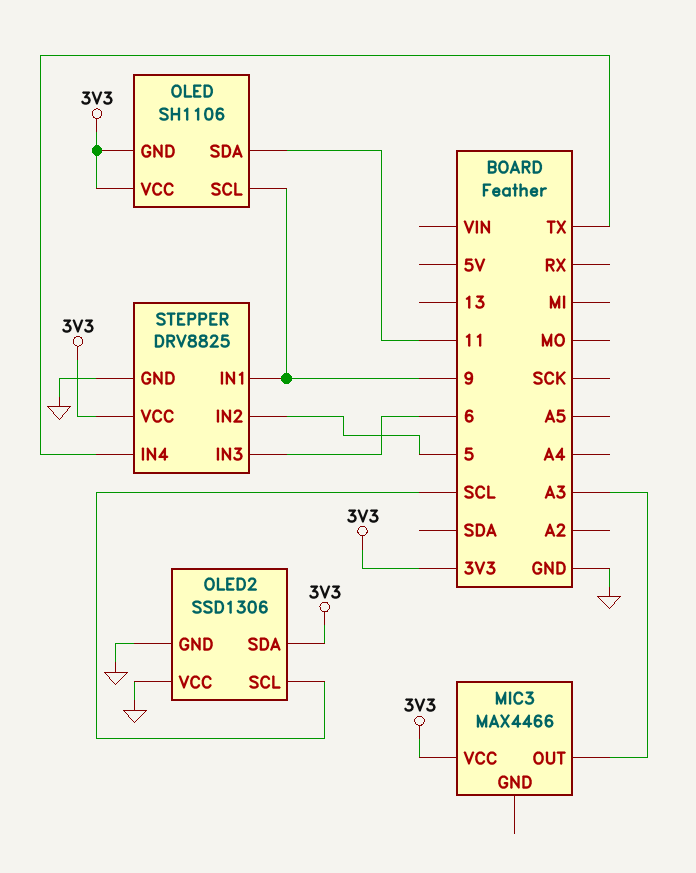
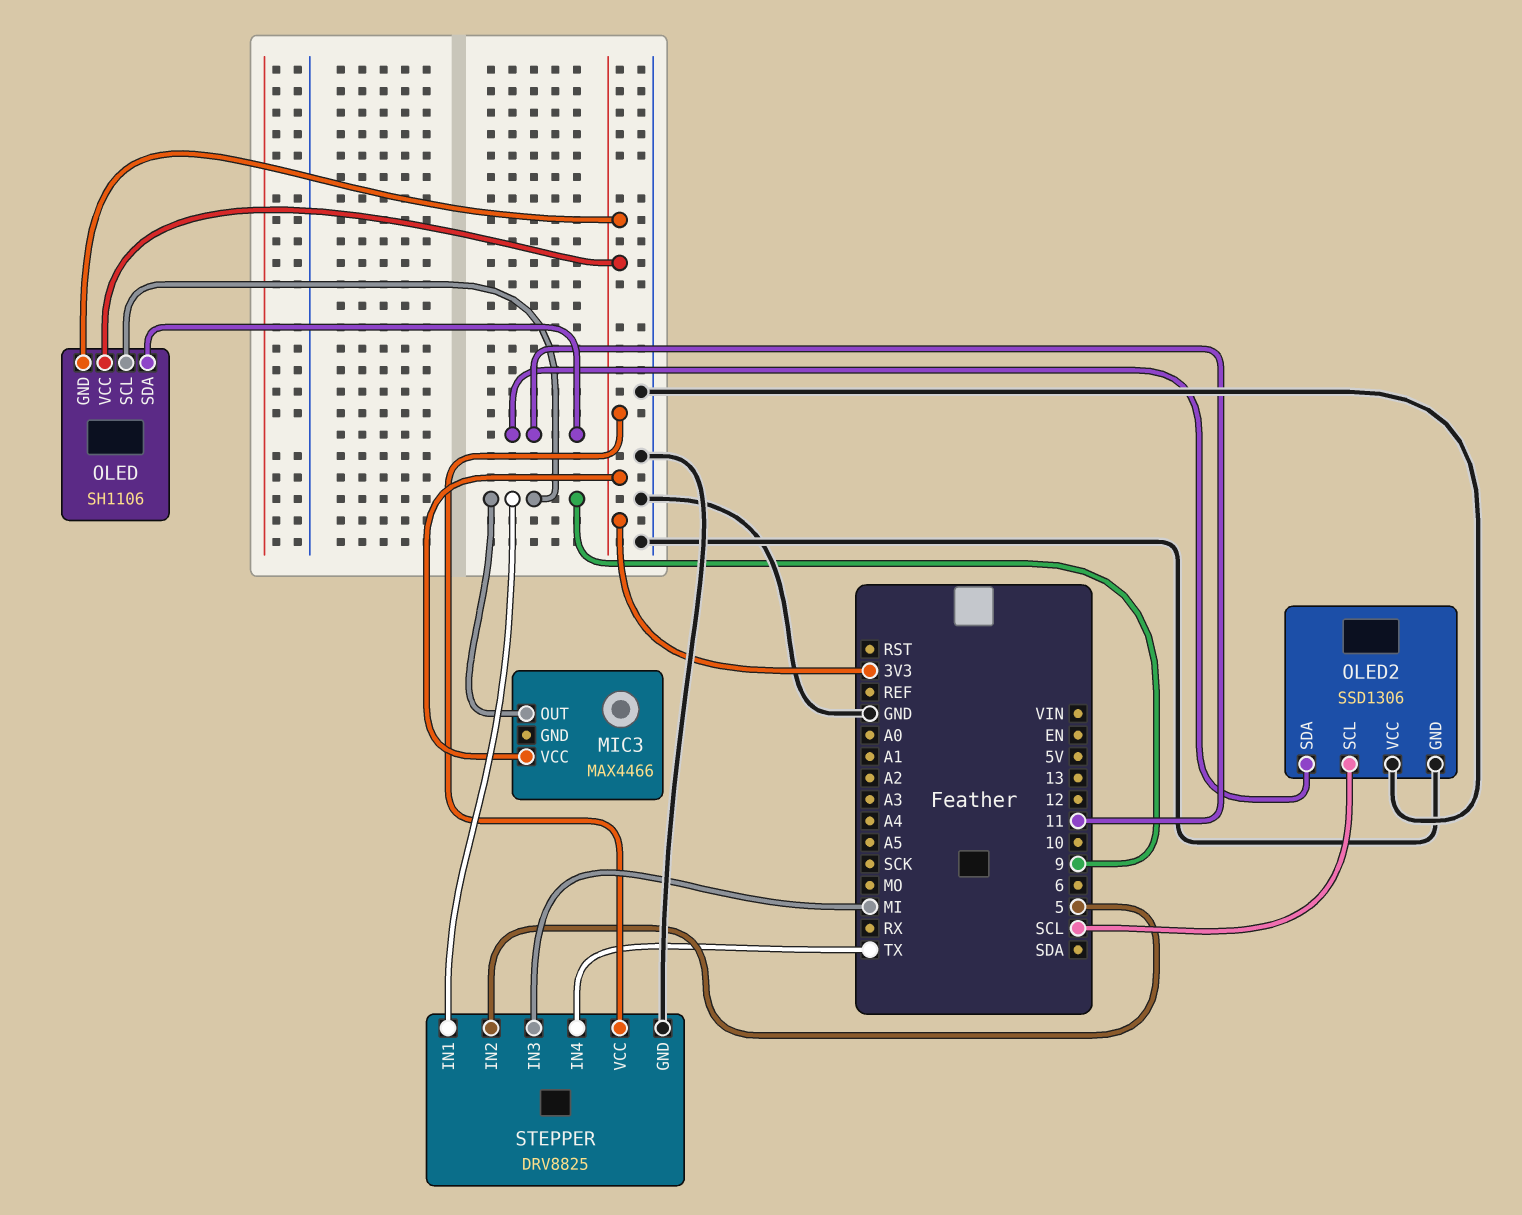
MIC3 pin OUT: A3 -> 9
OLED2 pin SDA: 3V3 -> 11
STEPPER pin IN3: 6 -> MI

